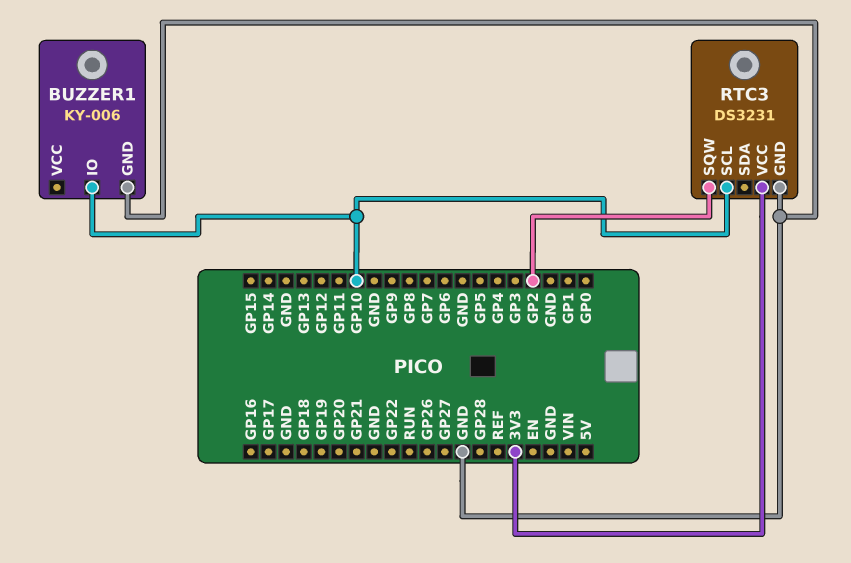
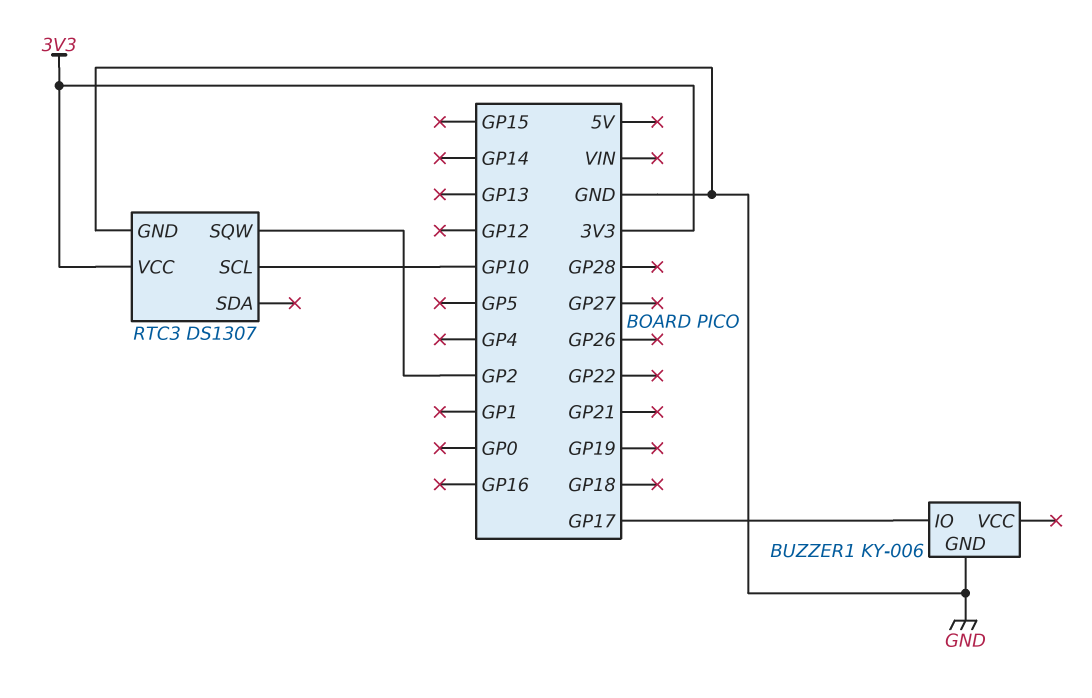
BUZZER1 pin IO: GP10 -> GP17
RTC3: DS3231 -> DS1307

